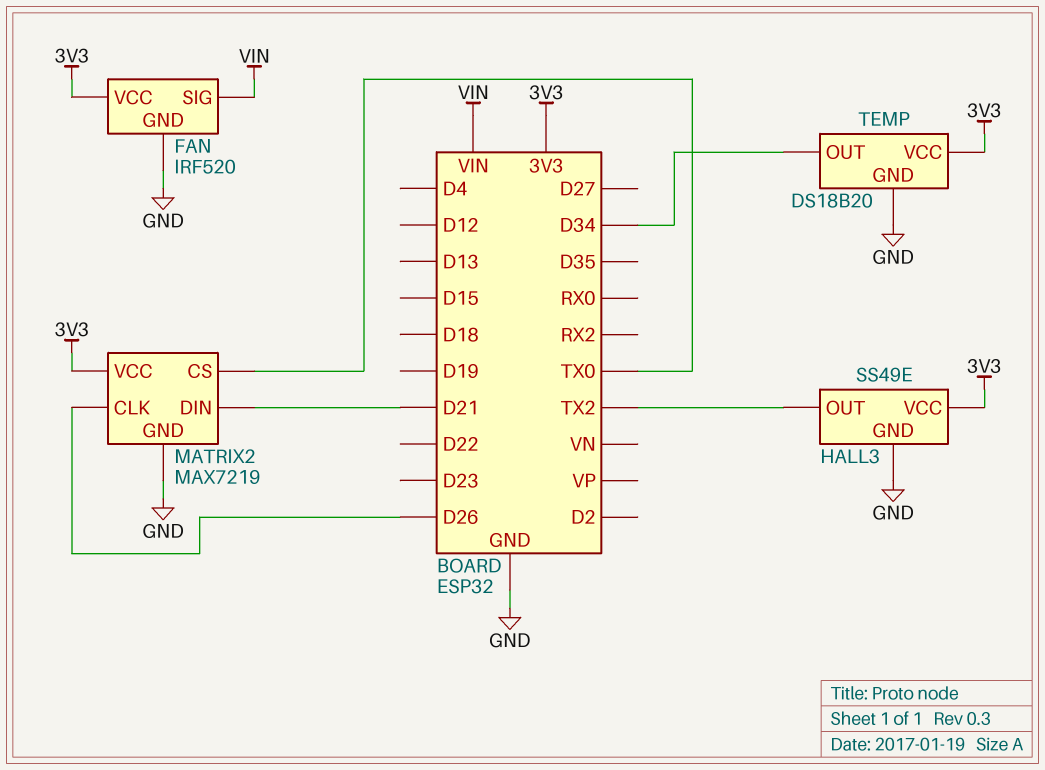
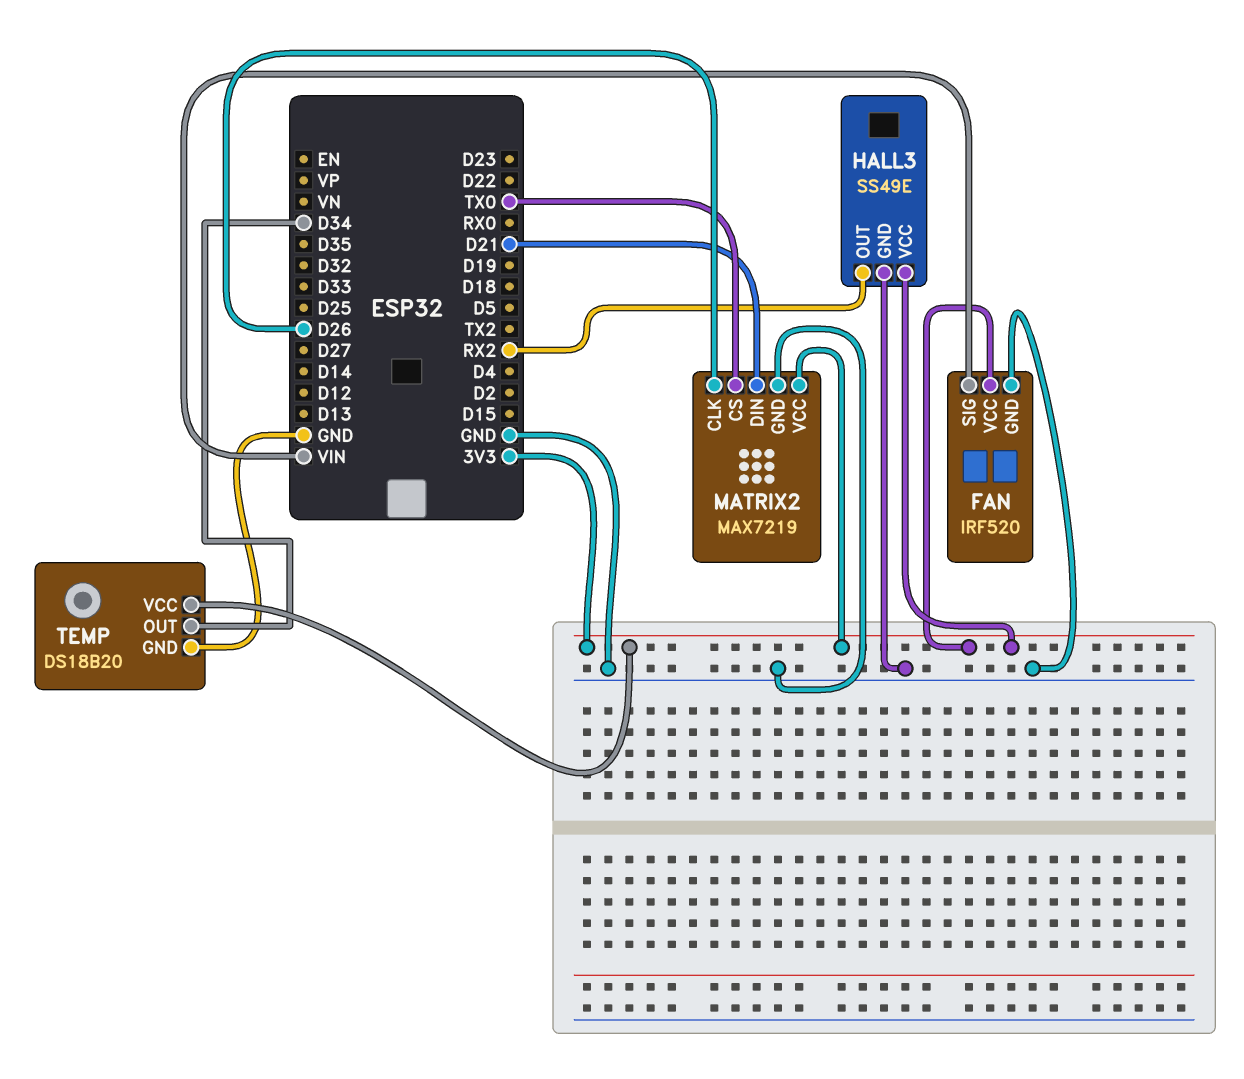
HALL3 pin OUT: TX2 -> RX2

